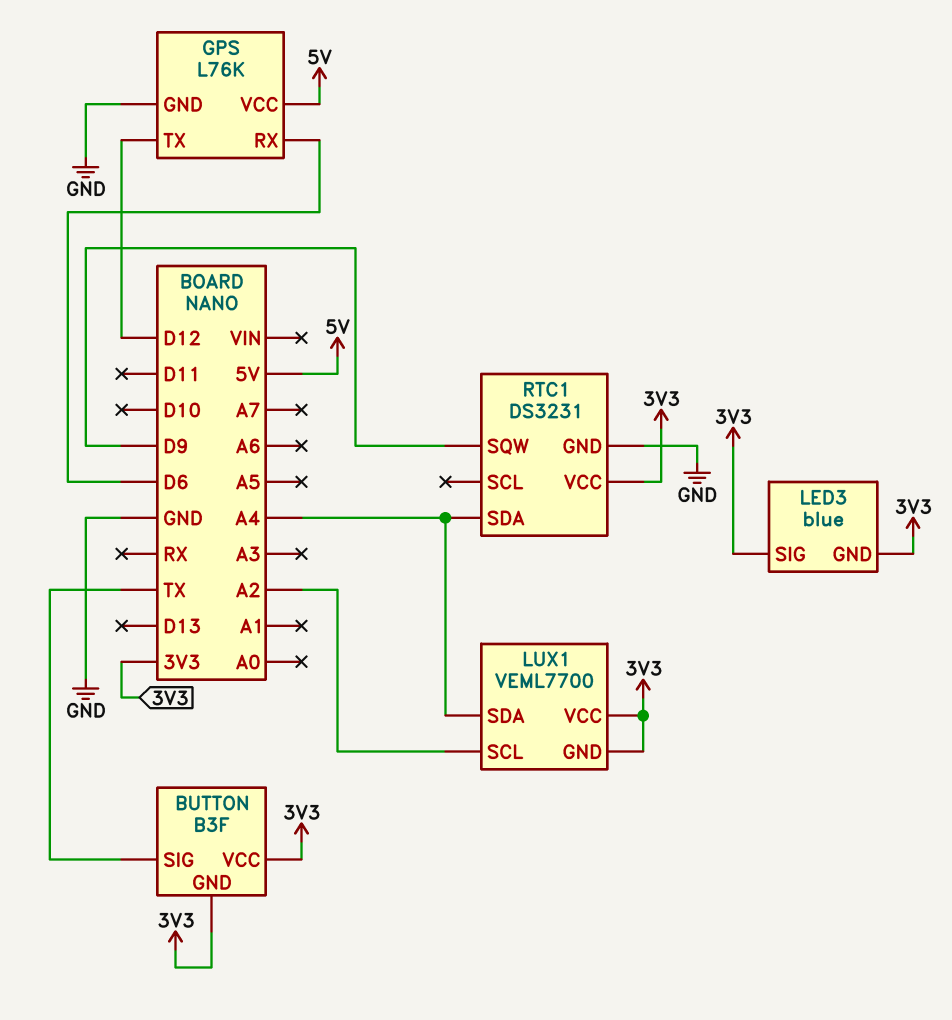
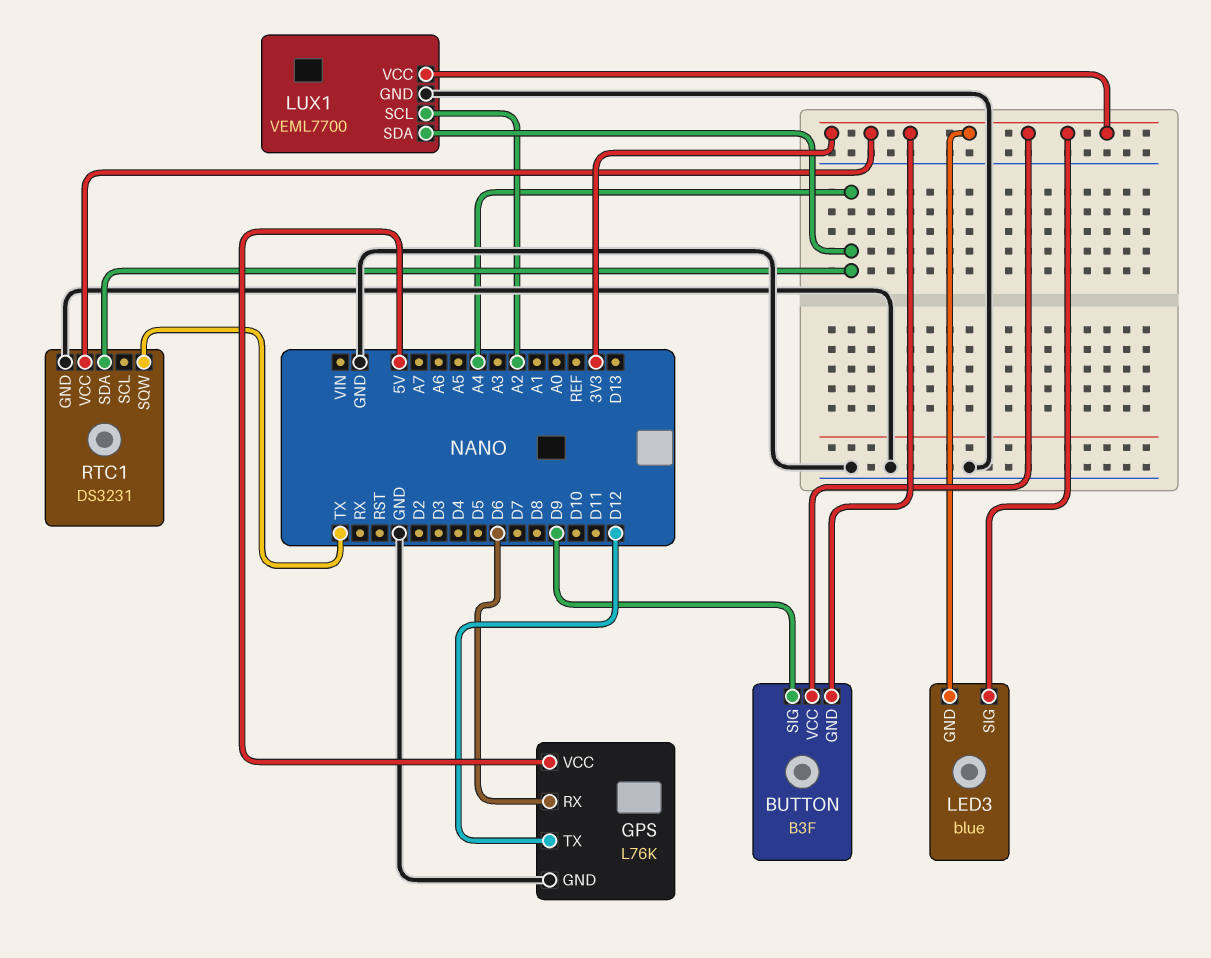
BUTTON pin SIG: TX -> D9
LUX1 pin GND: 3V3 -> GND
RTC1 pin SQW: D9 -> TX

